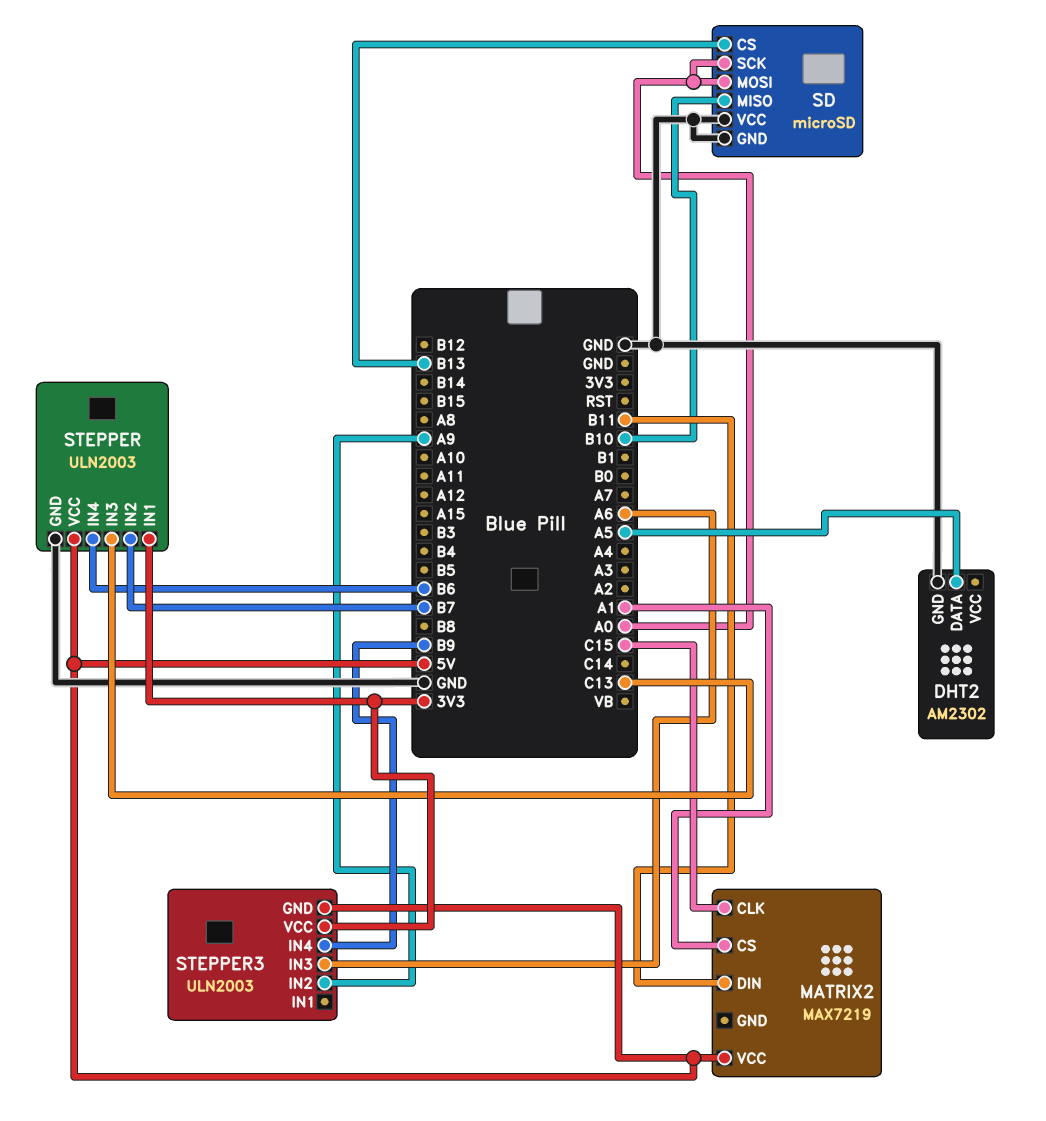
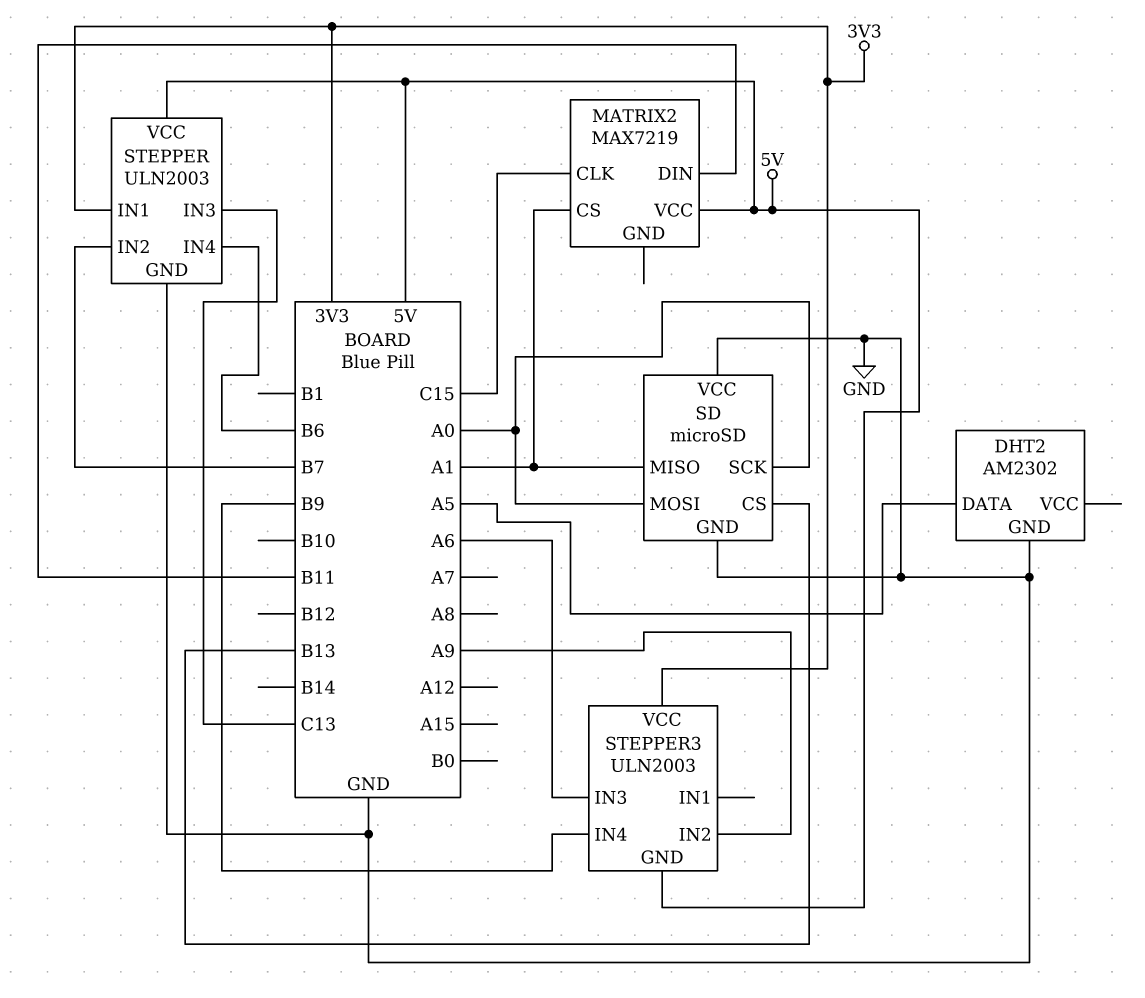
SD pin MISO: B10 -> A1

